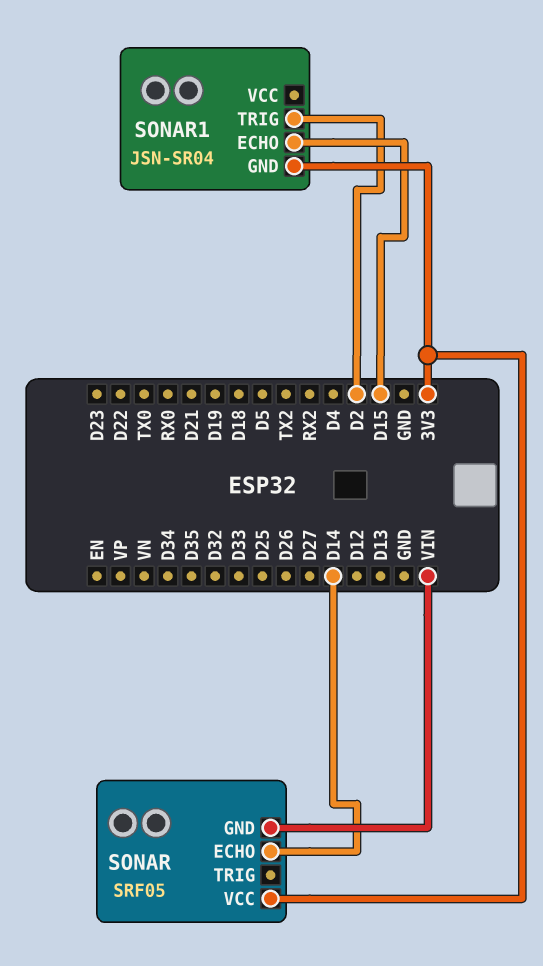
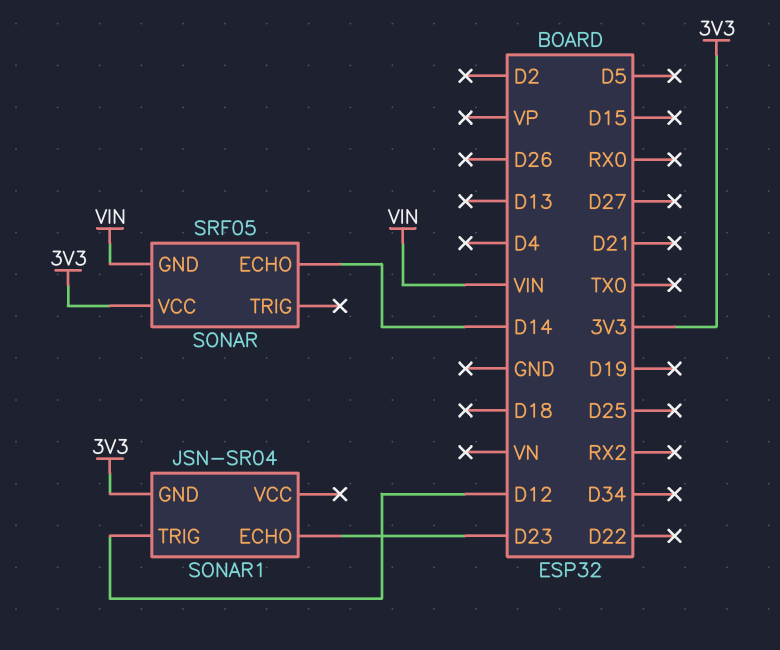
SONAR1 pin ECHO: D15 -> D23
SONAR1 pin TRIG: D2 -> D12

